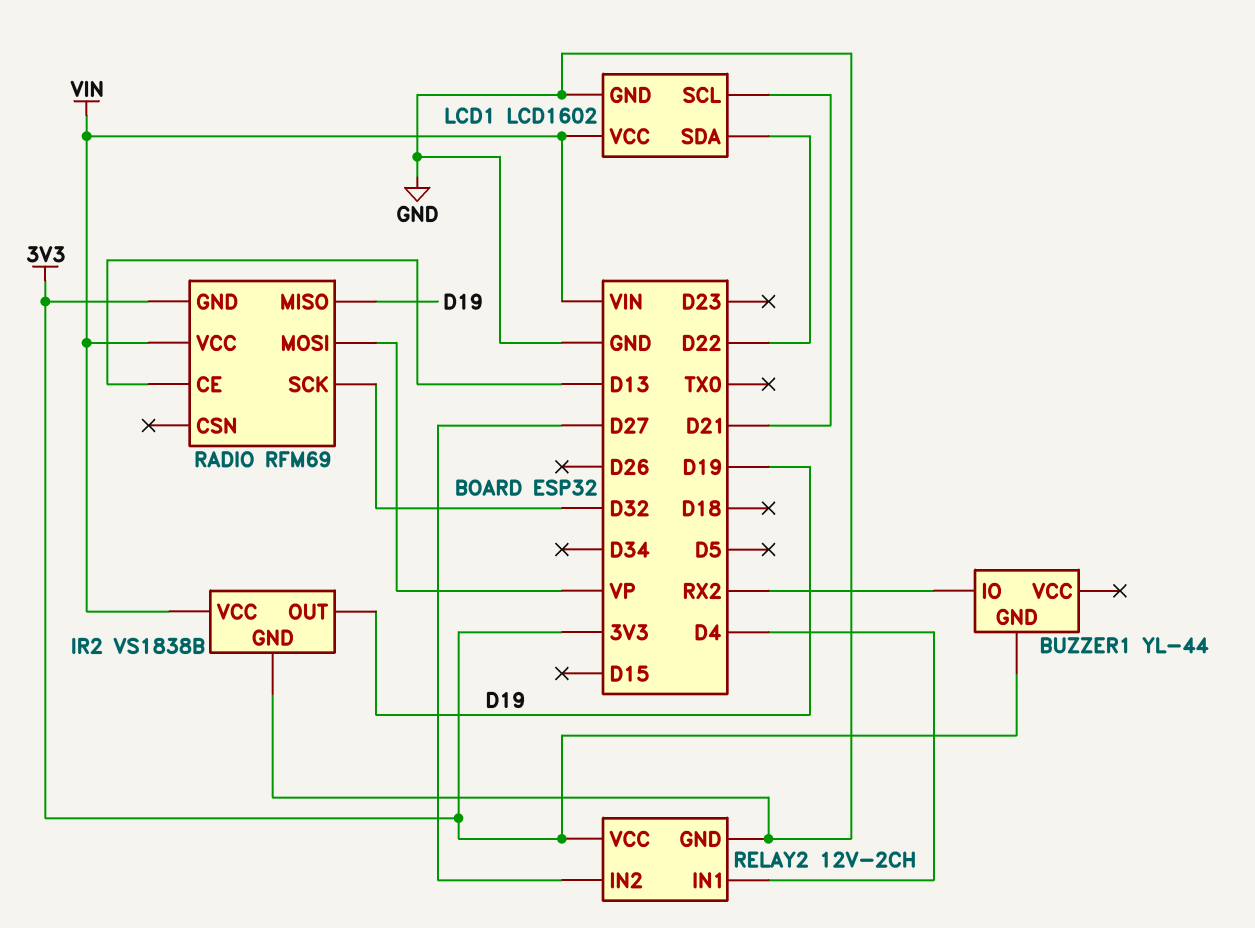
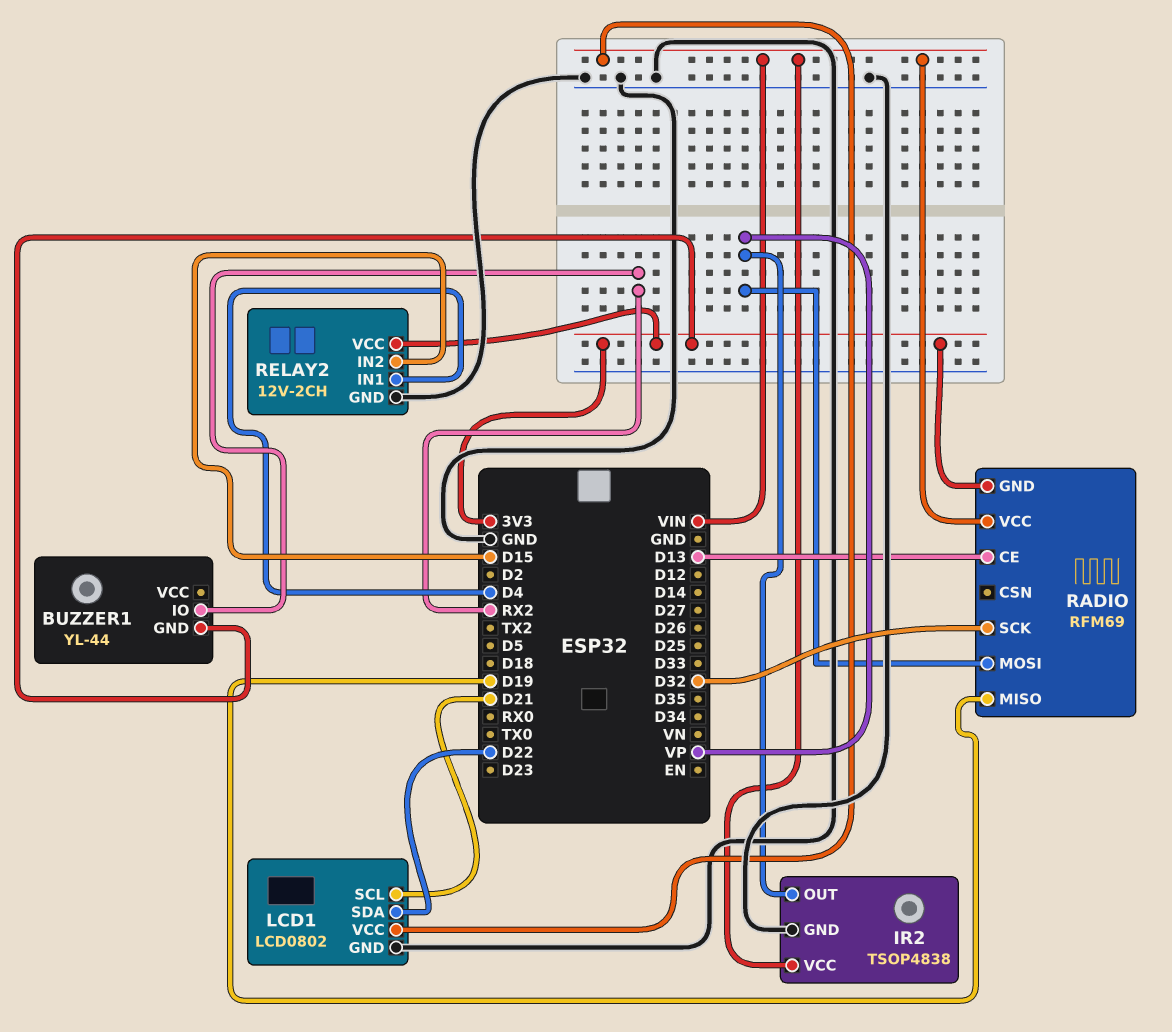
IR2: VS1838B -> TSOP4838
IR2 pin OUT: D19 -> VP
LCD1: LCD1602 -> LCD0802
RELAY2 pin IN2: D27 -> D15

